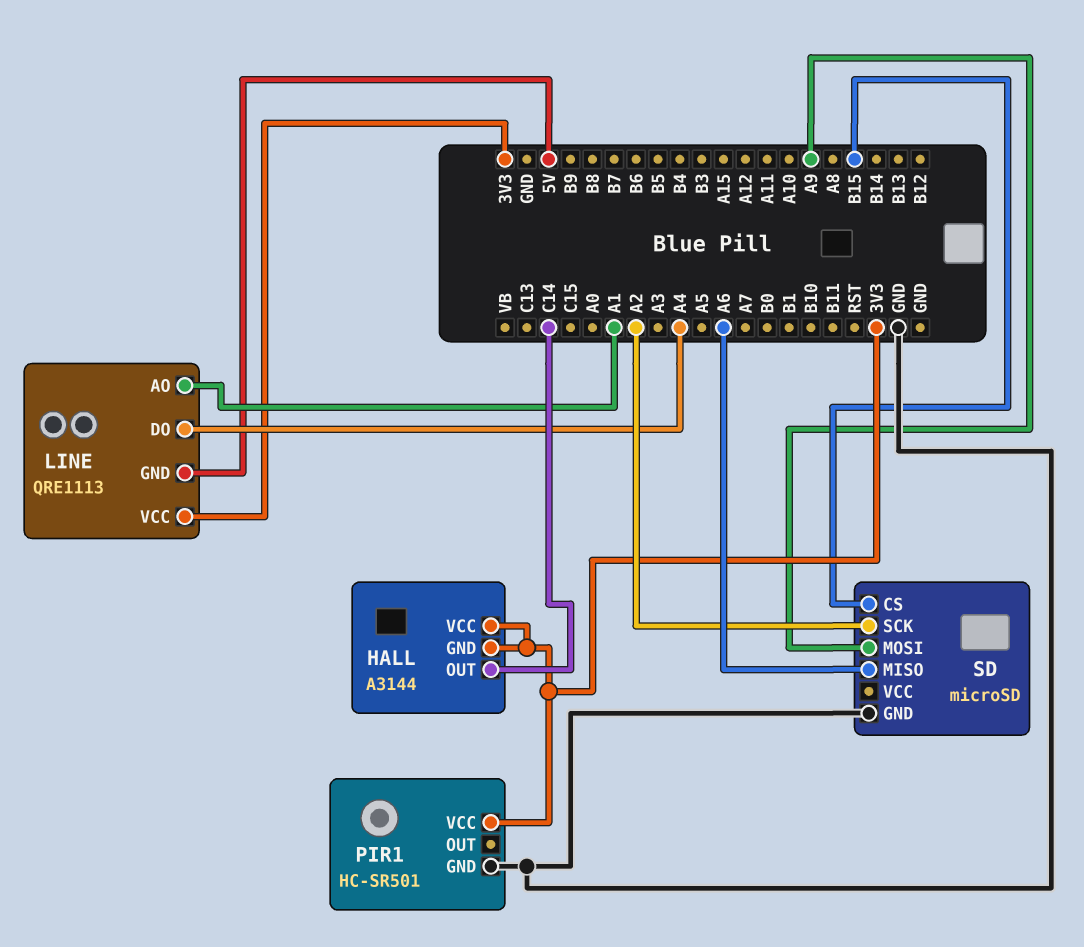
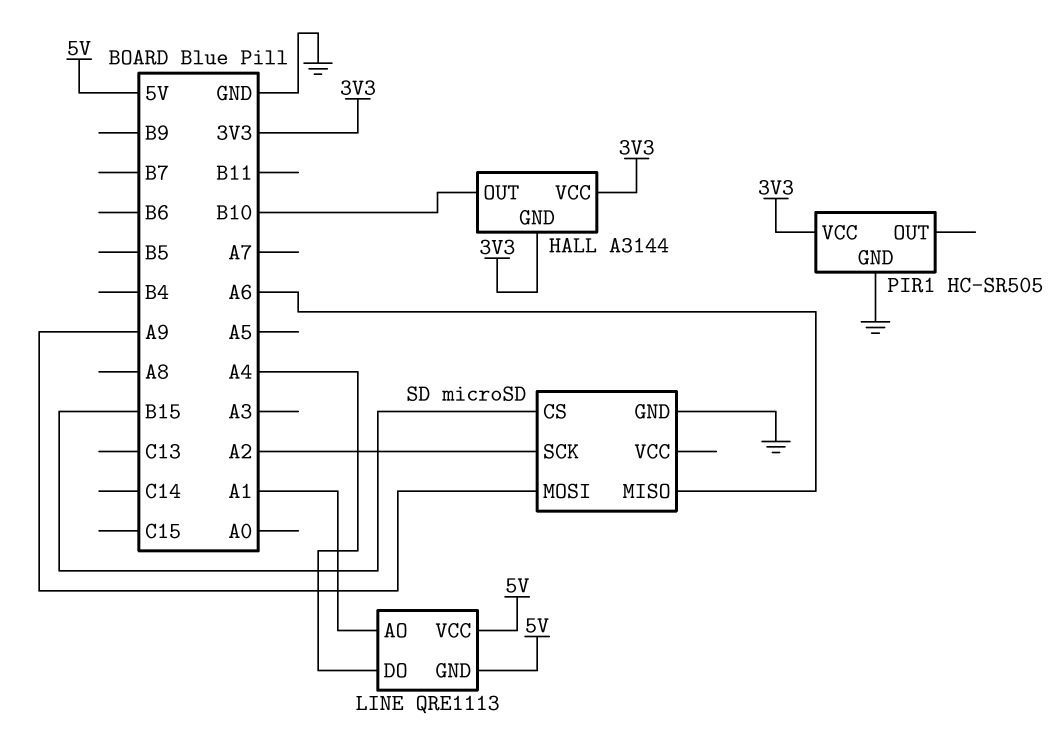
HALL pin OUT: C14 -> B10
LINE pin VCC: 3V3 -> 5V
PIR1: HC-SR501 -> HC-SR505

